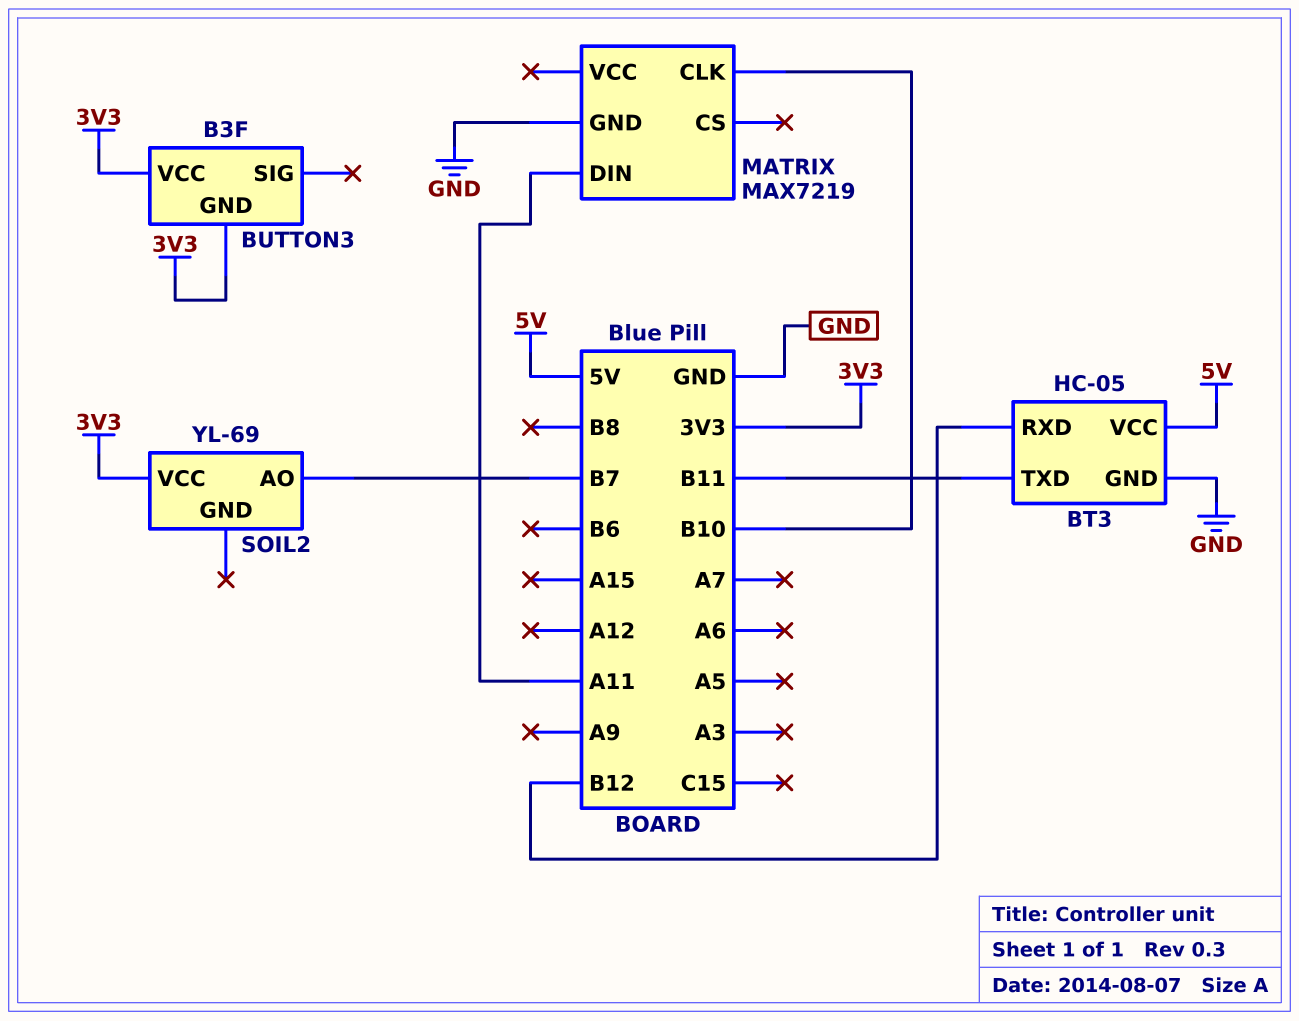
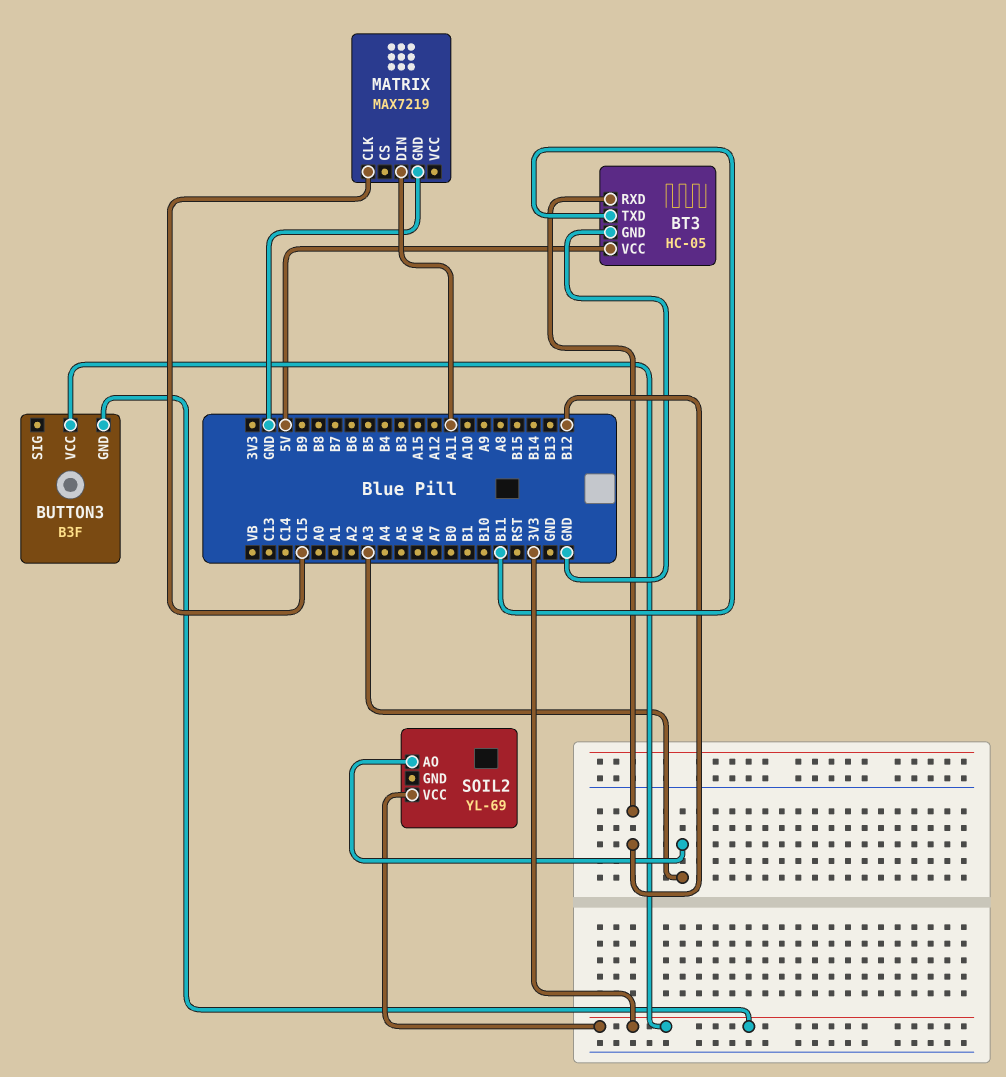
MATRIX pin CLK: B10 -> C15
SOIL2 pin AO: B7 -> A3

